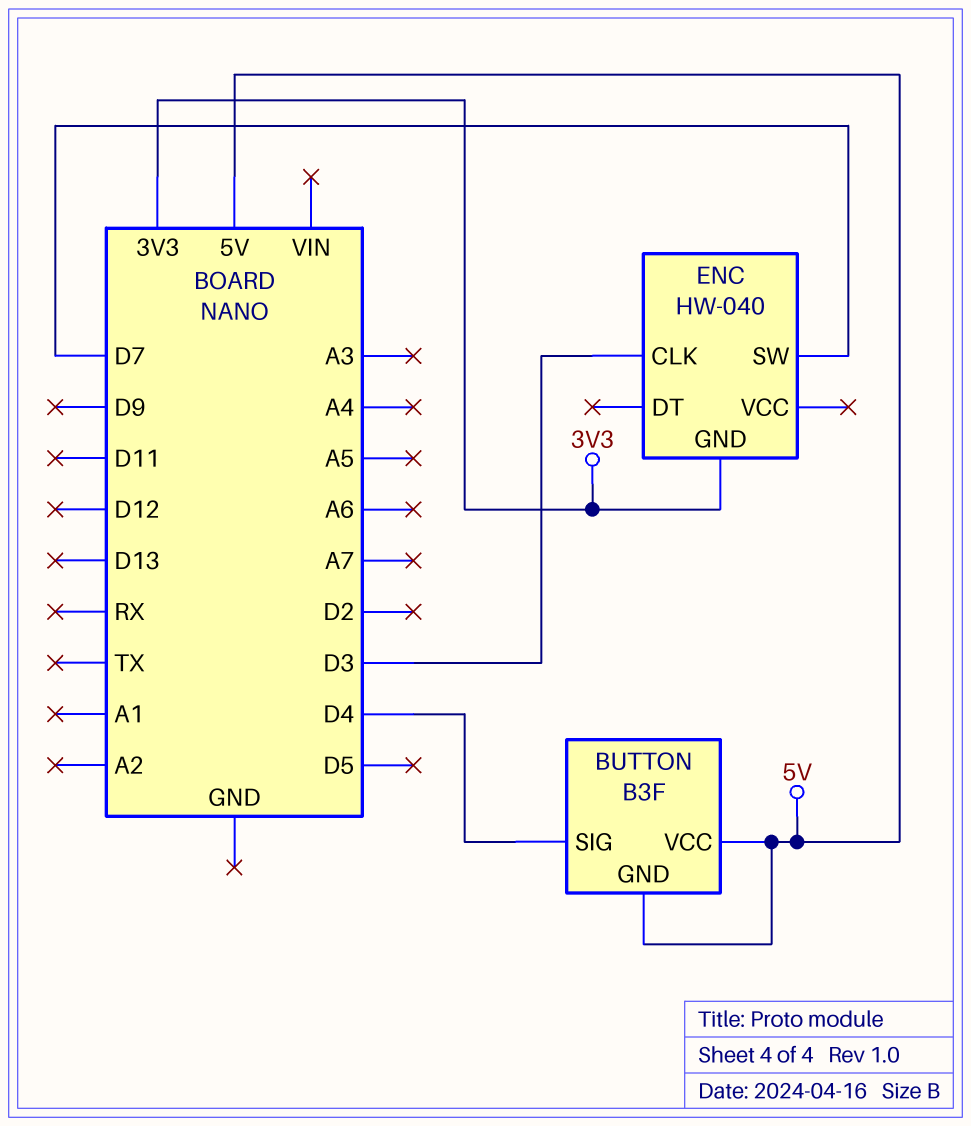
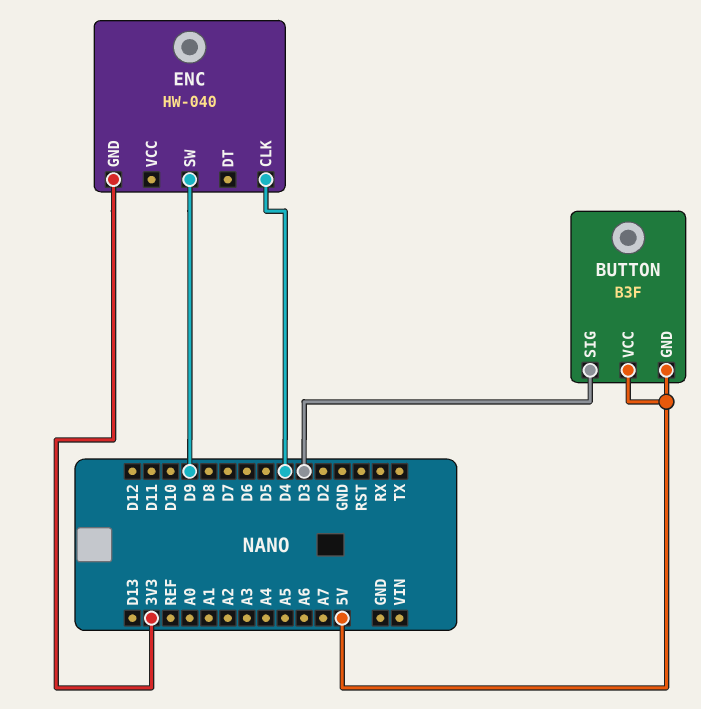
BUTTON pin SIG: D4 -> D3
ENC pin CLK: D3 -> D4
ENC pin SW: D7 -> D9

